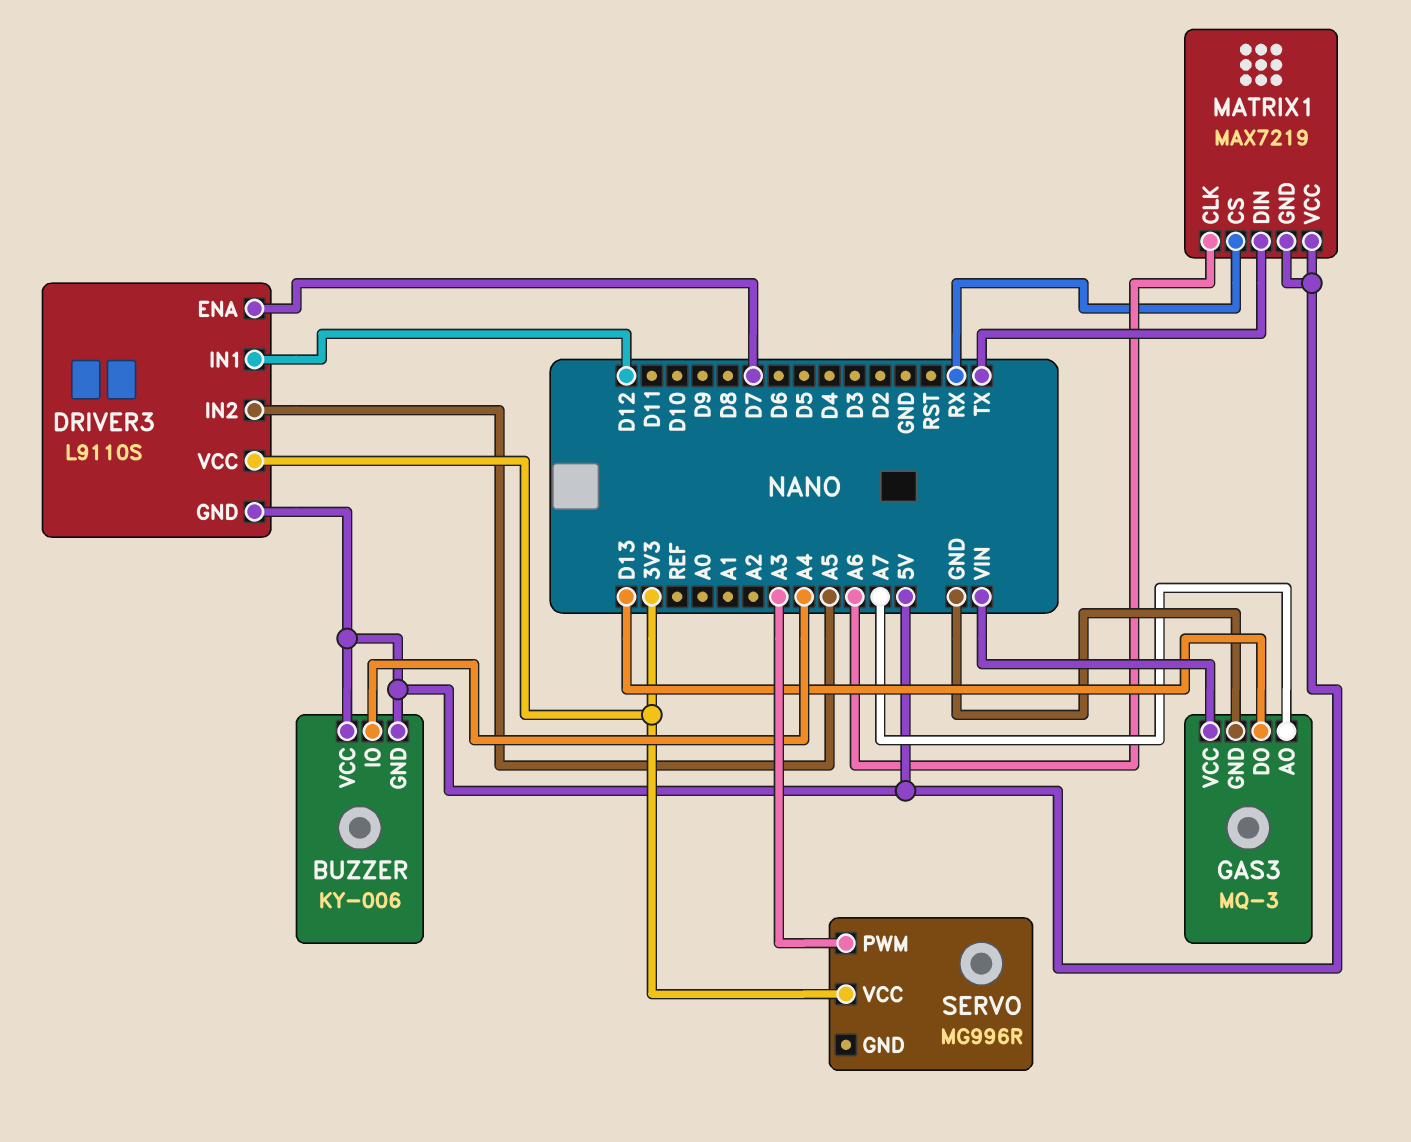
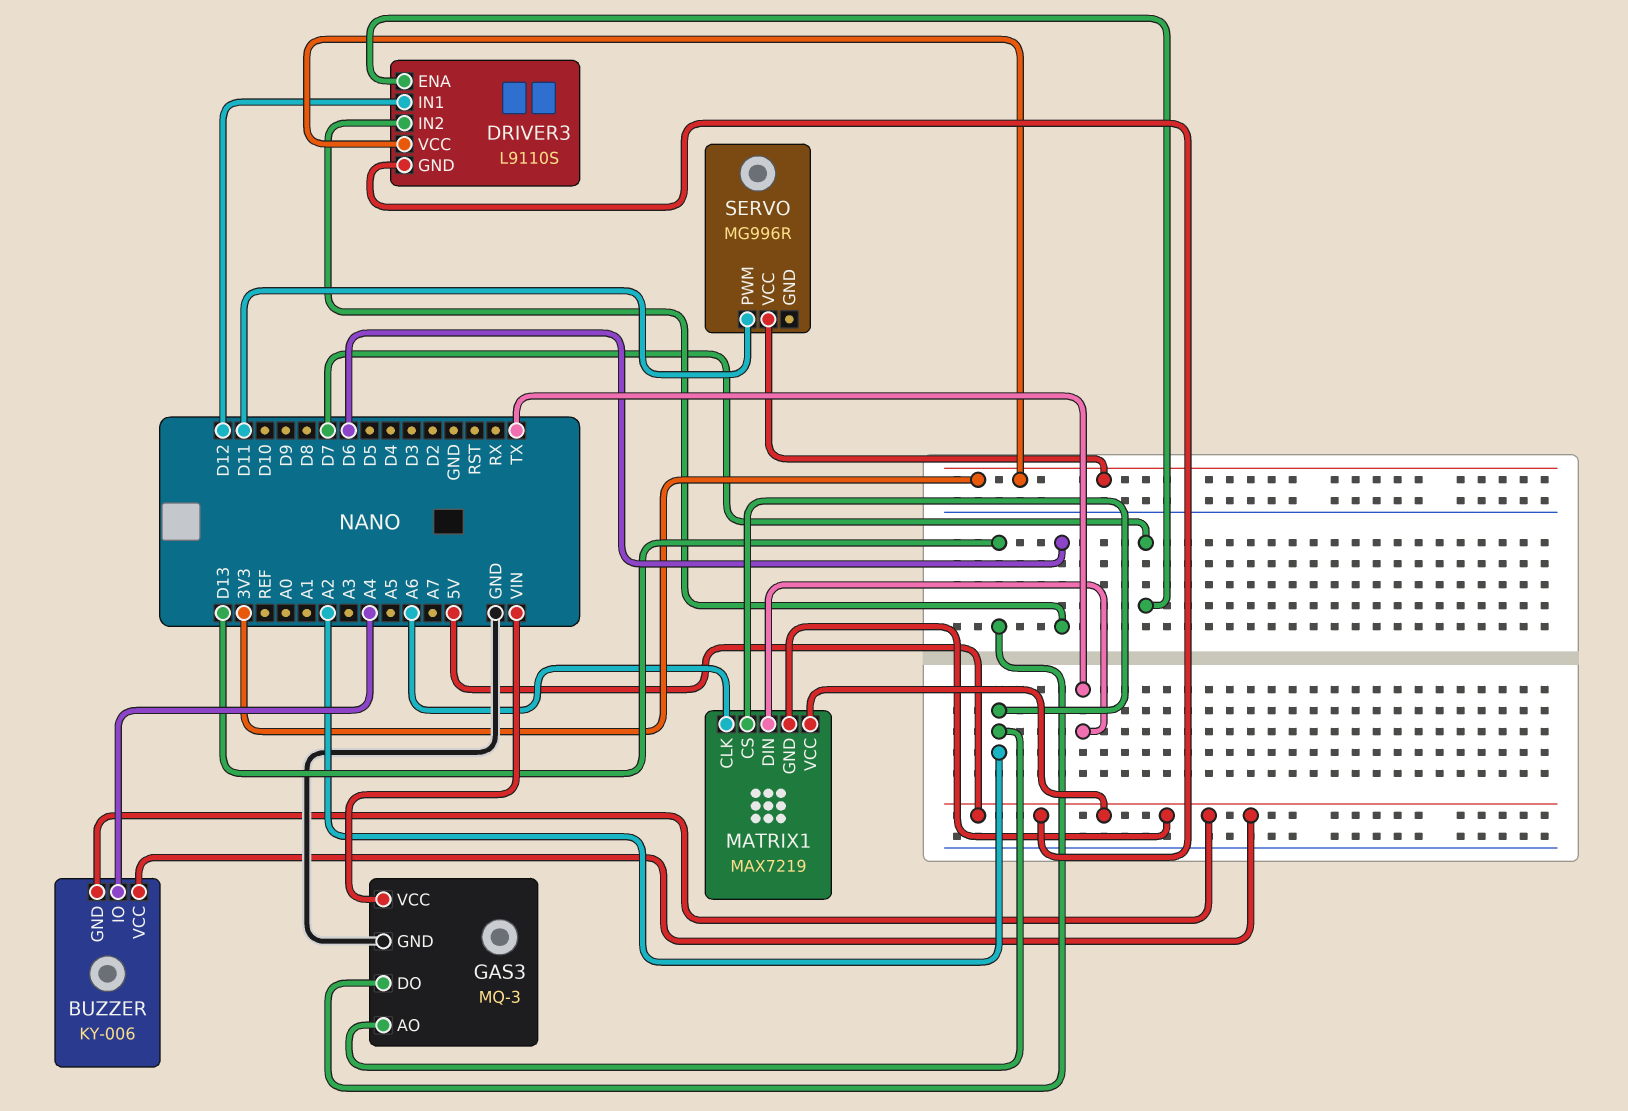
DRIVER3 pin IN2: A5 -> D6
GAS3 pin AO: A7 -> A2
MATRIX1 pin CS: RX -> A2
SERVO pin PWM: A3 -> D11

